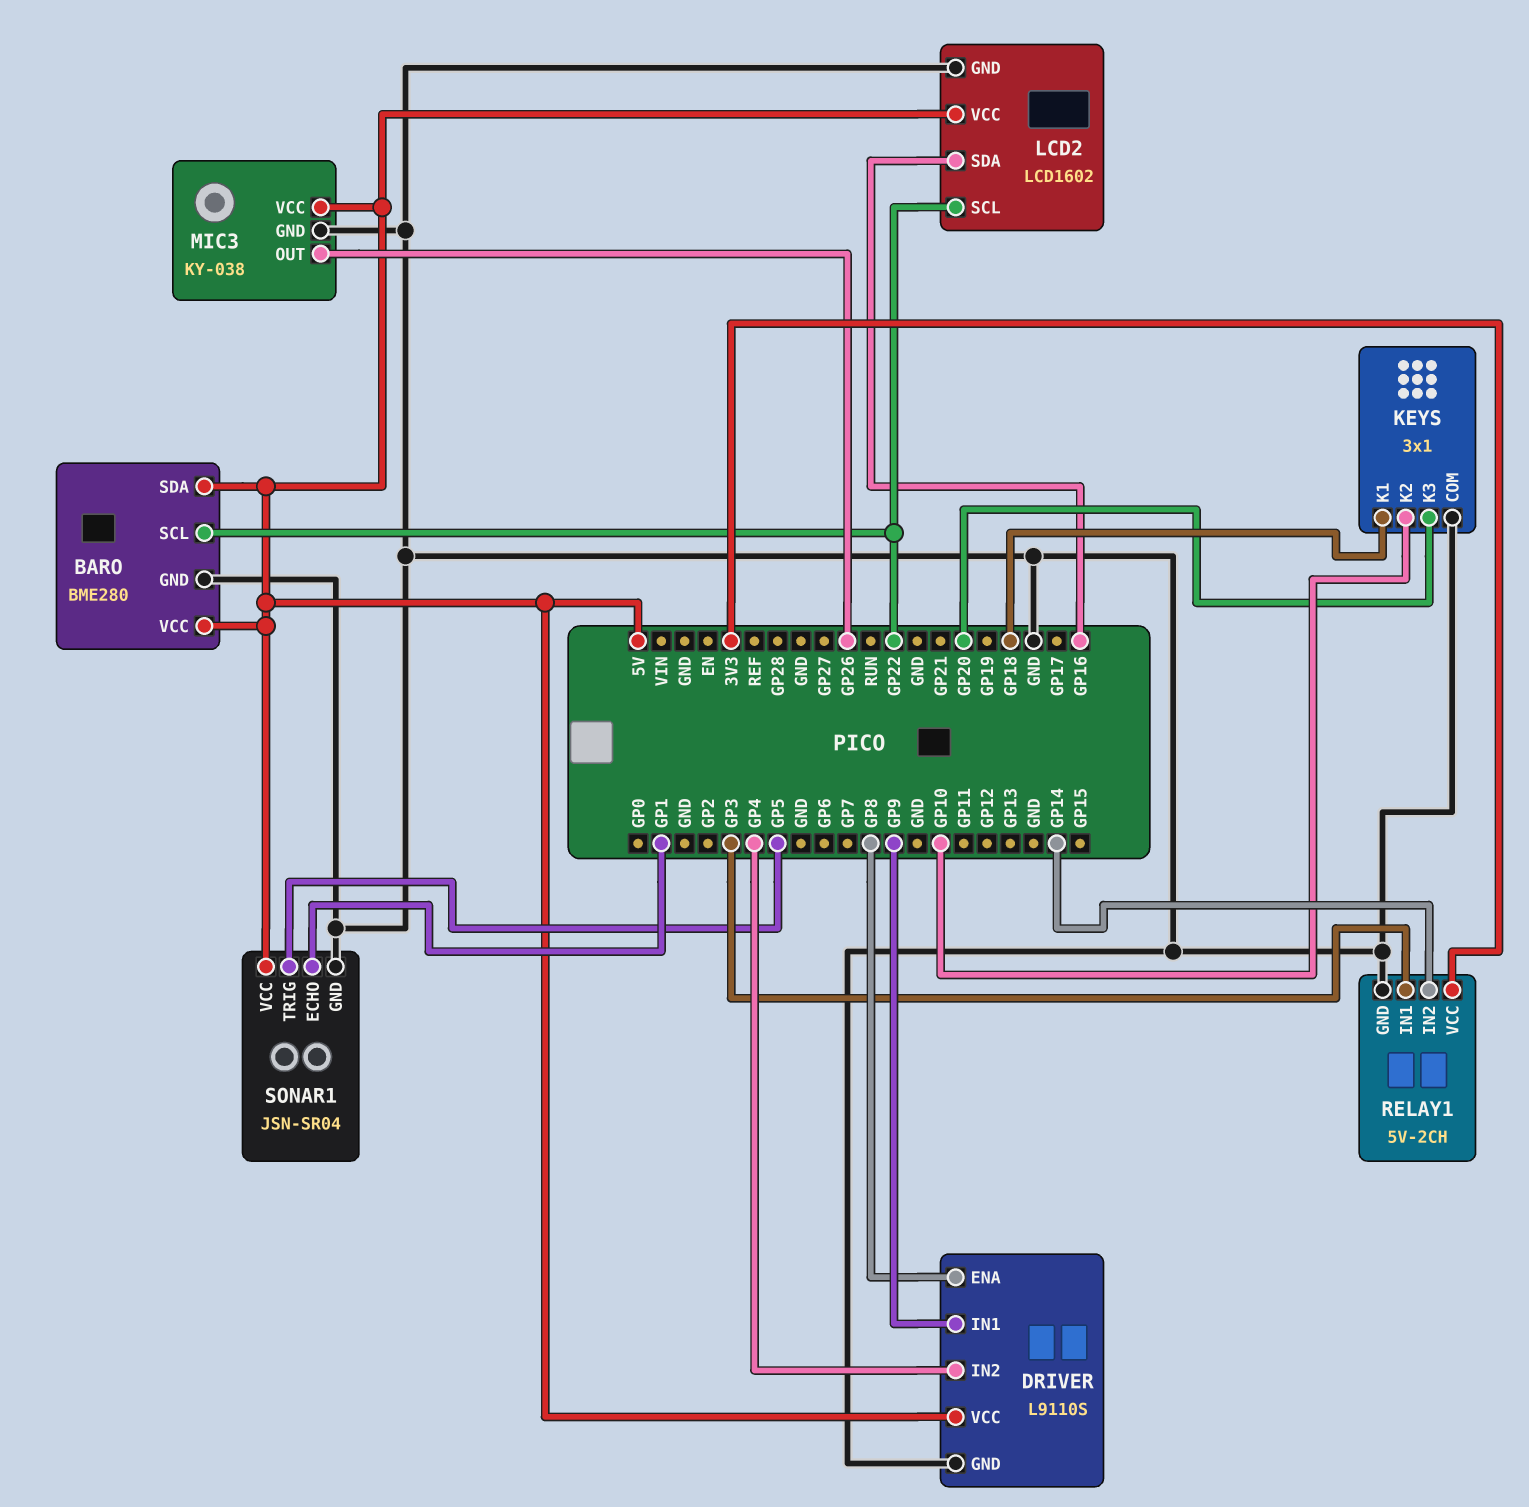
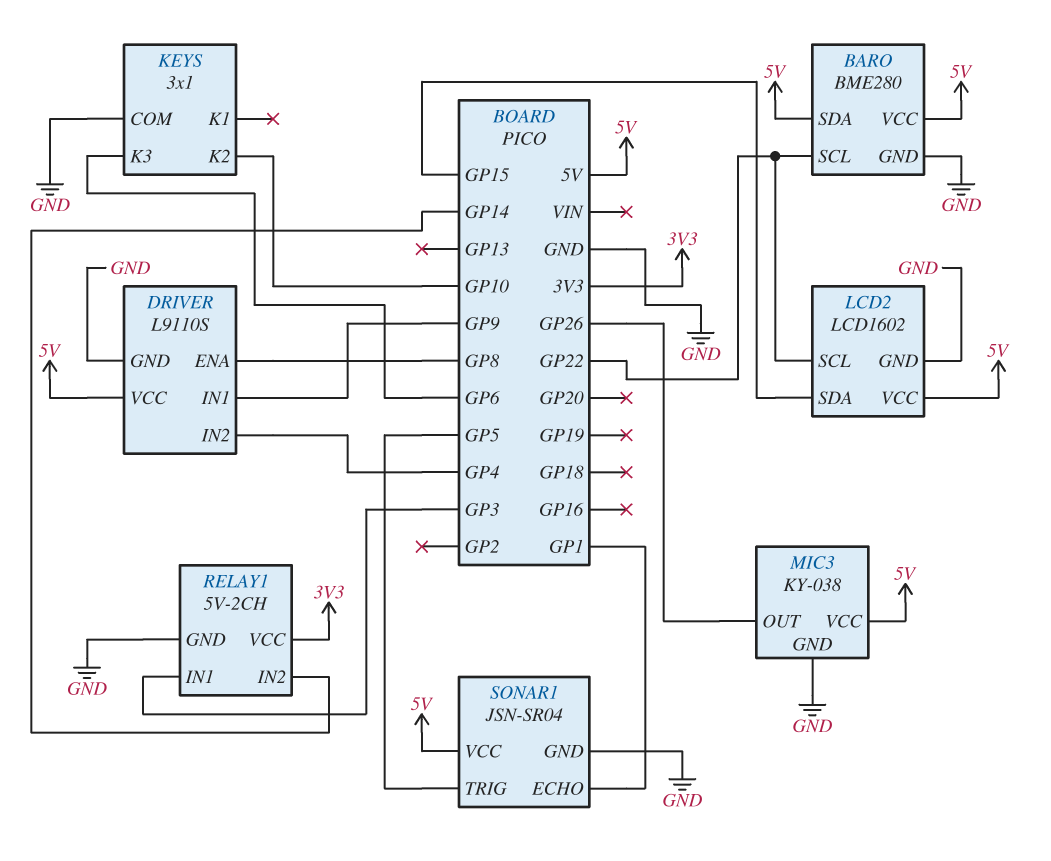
KEYS pin K1: GP18 -> none
KEYS pin K3: GP20 -> GP6
LCD2 pin SDA: GP16 -> GP15

